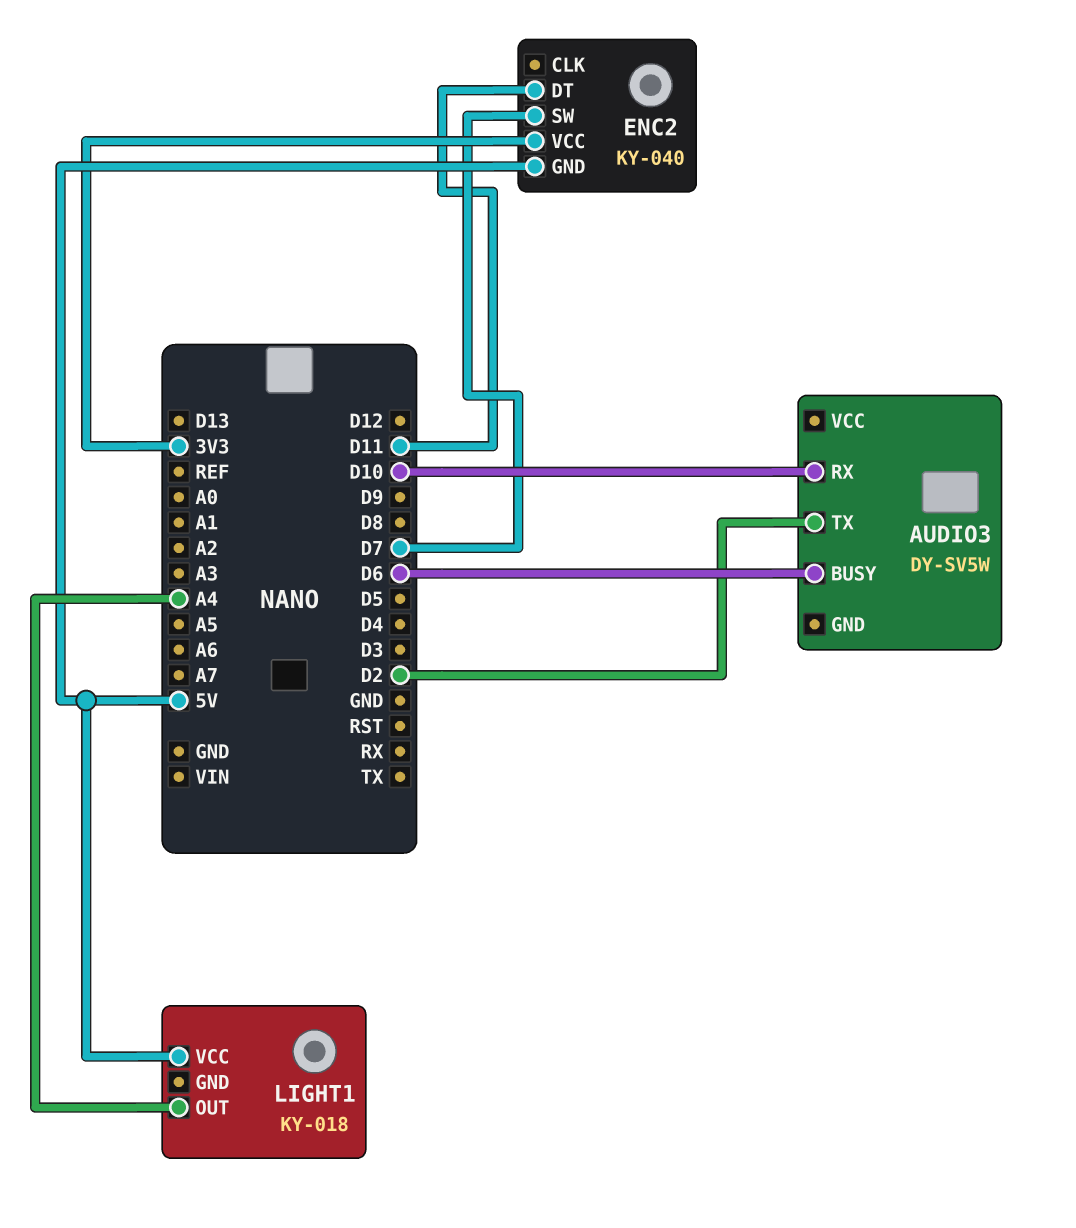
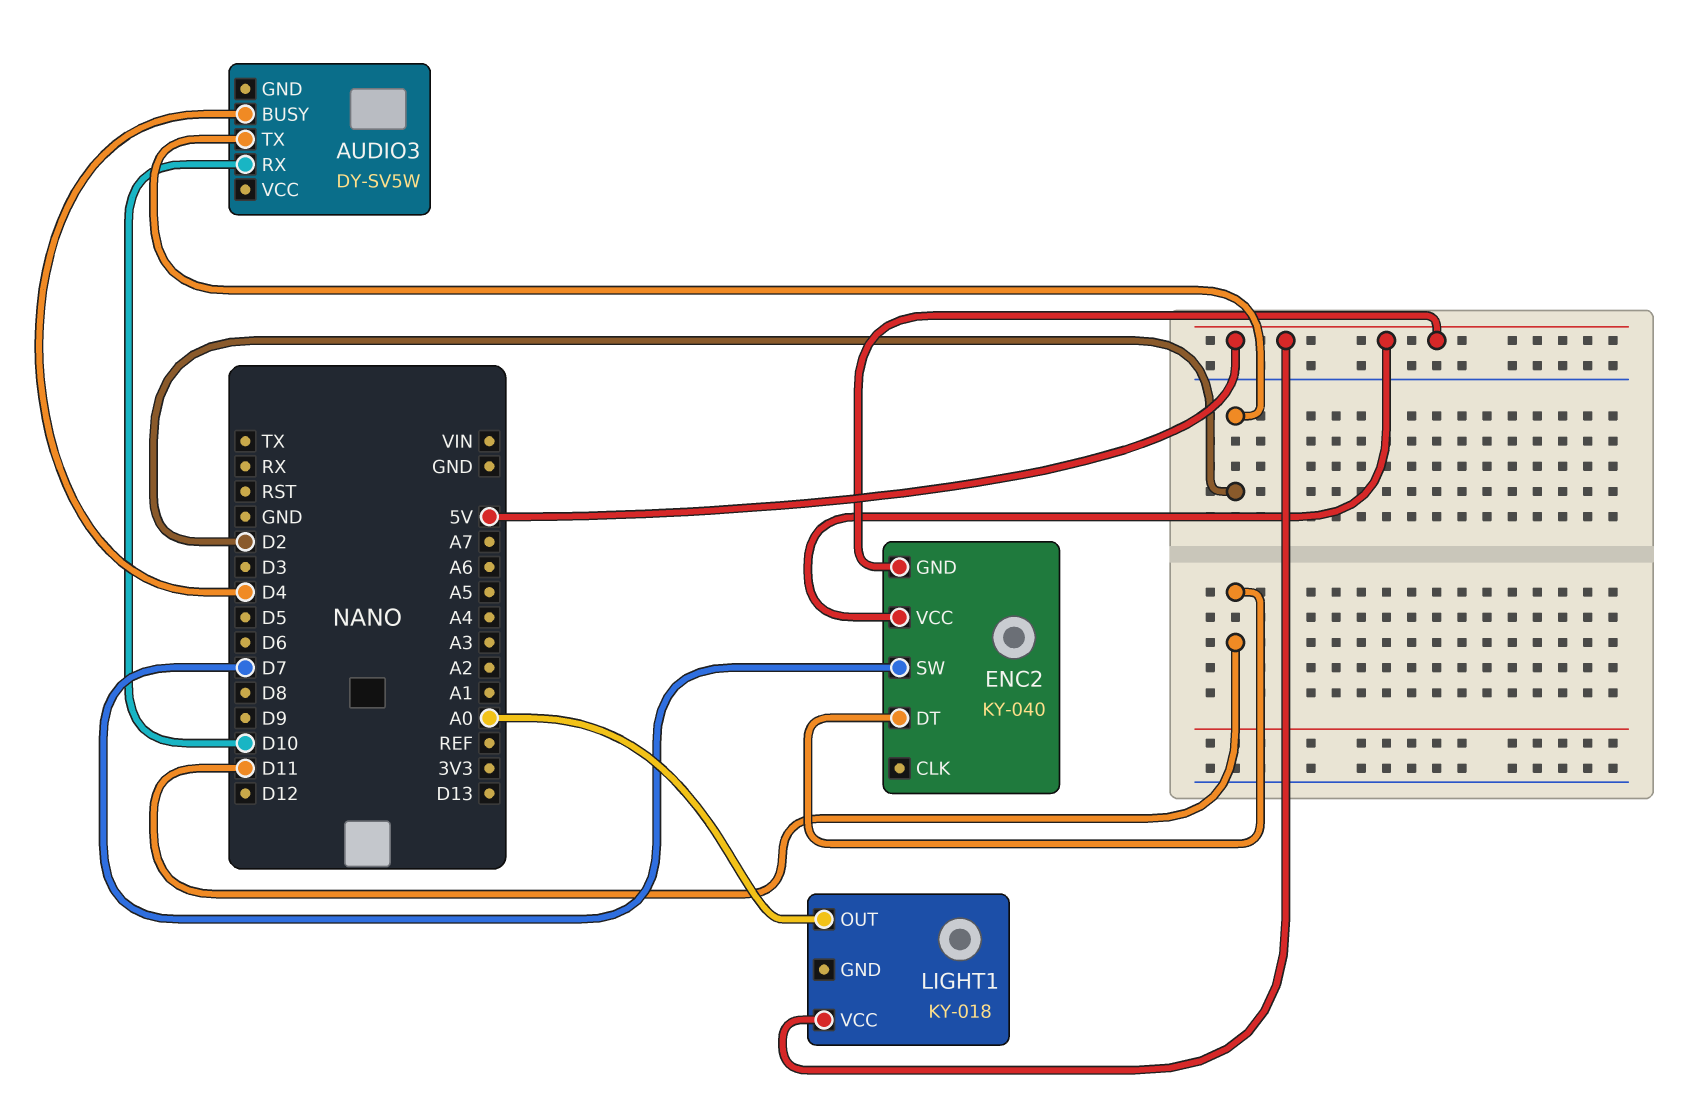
AUDIO3 pin BUSY: D6 -> D4
ENC2 pin VCC: 3V3 -> 5V
LIGHT1 pin OUT: A4 -> A0

